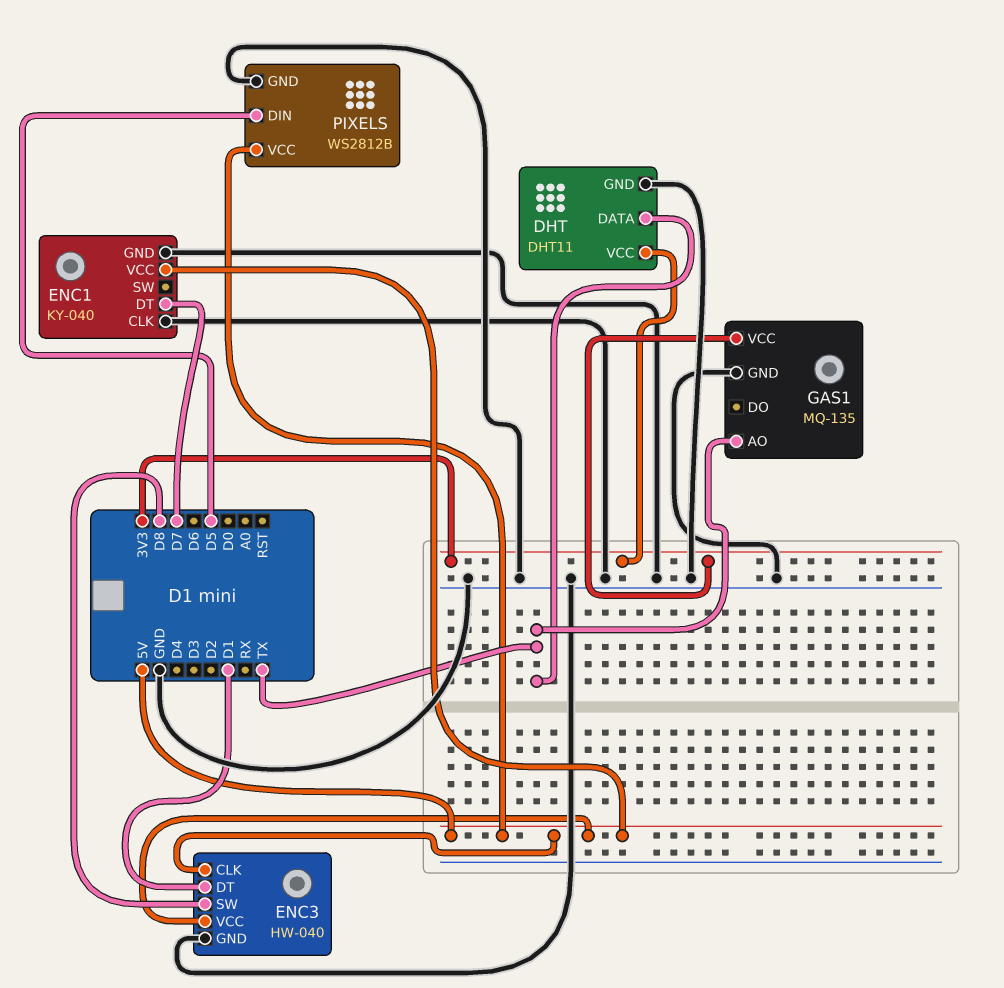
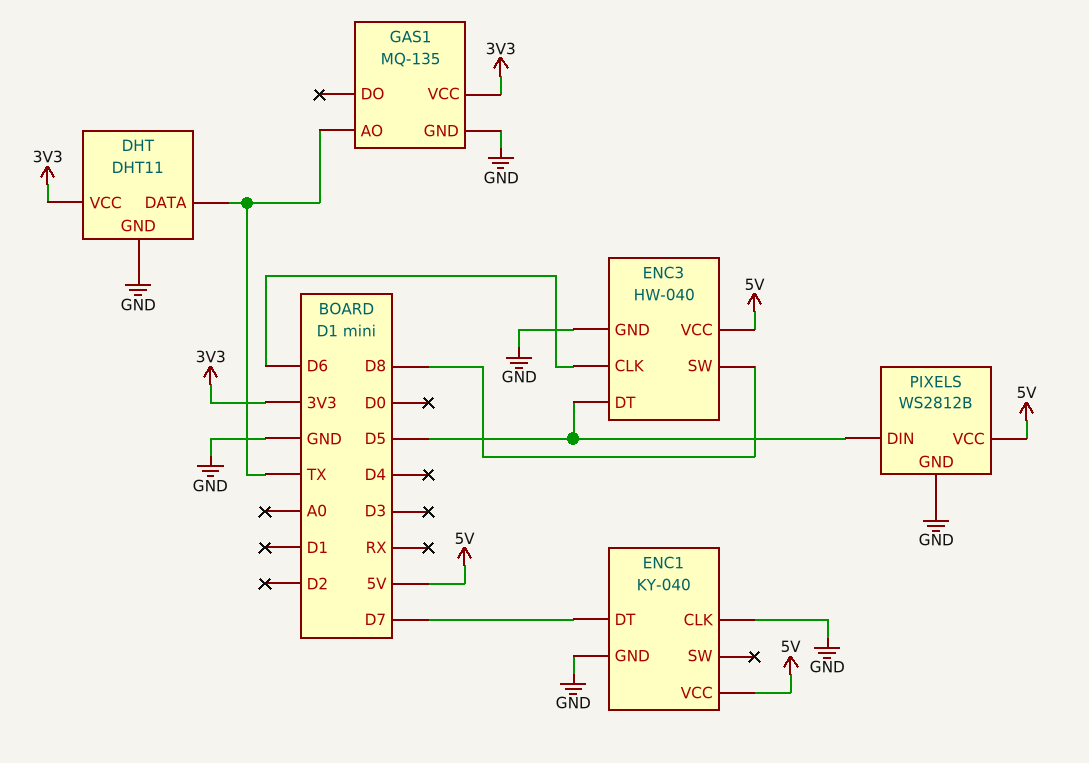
ENC3 pin CLK: 5V -> D6
ENC3 pin DT: D1 -> D5

